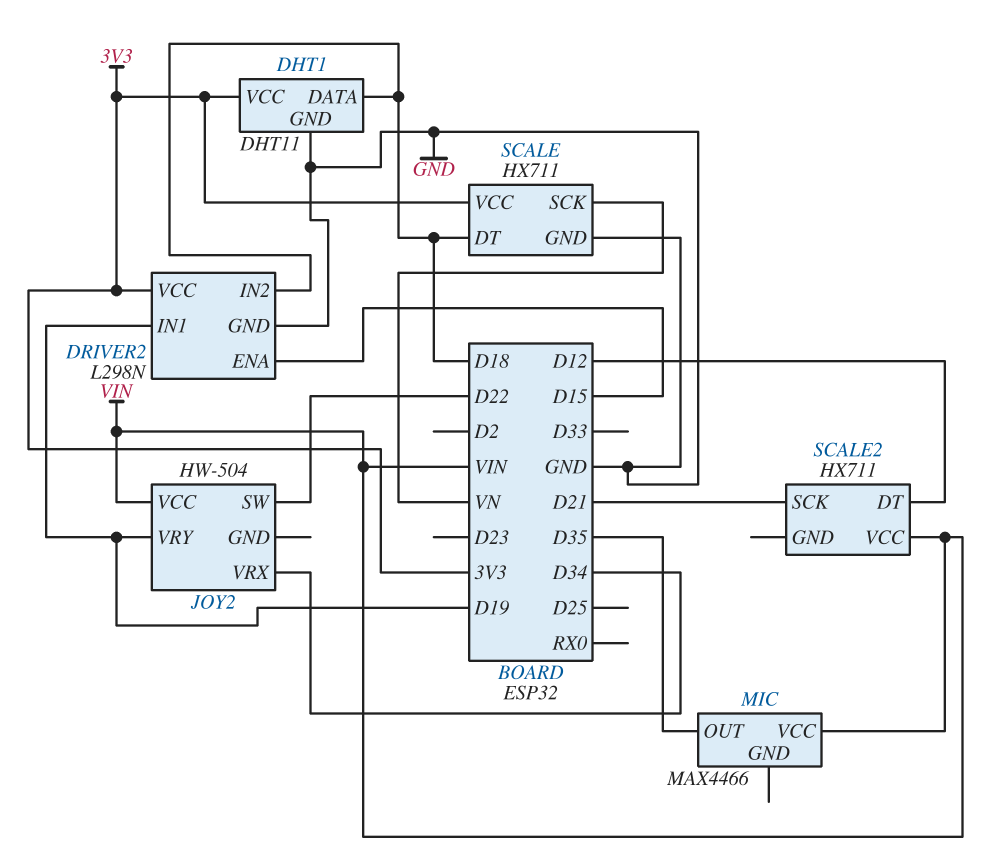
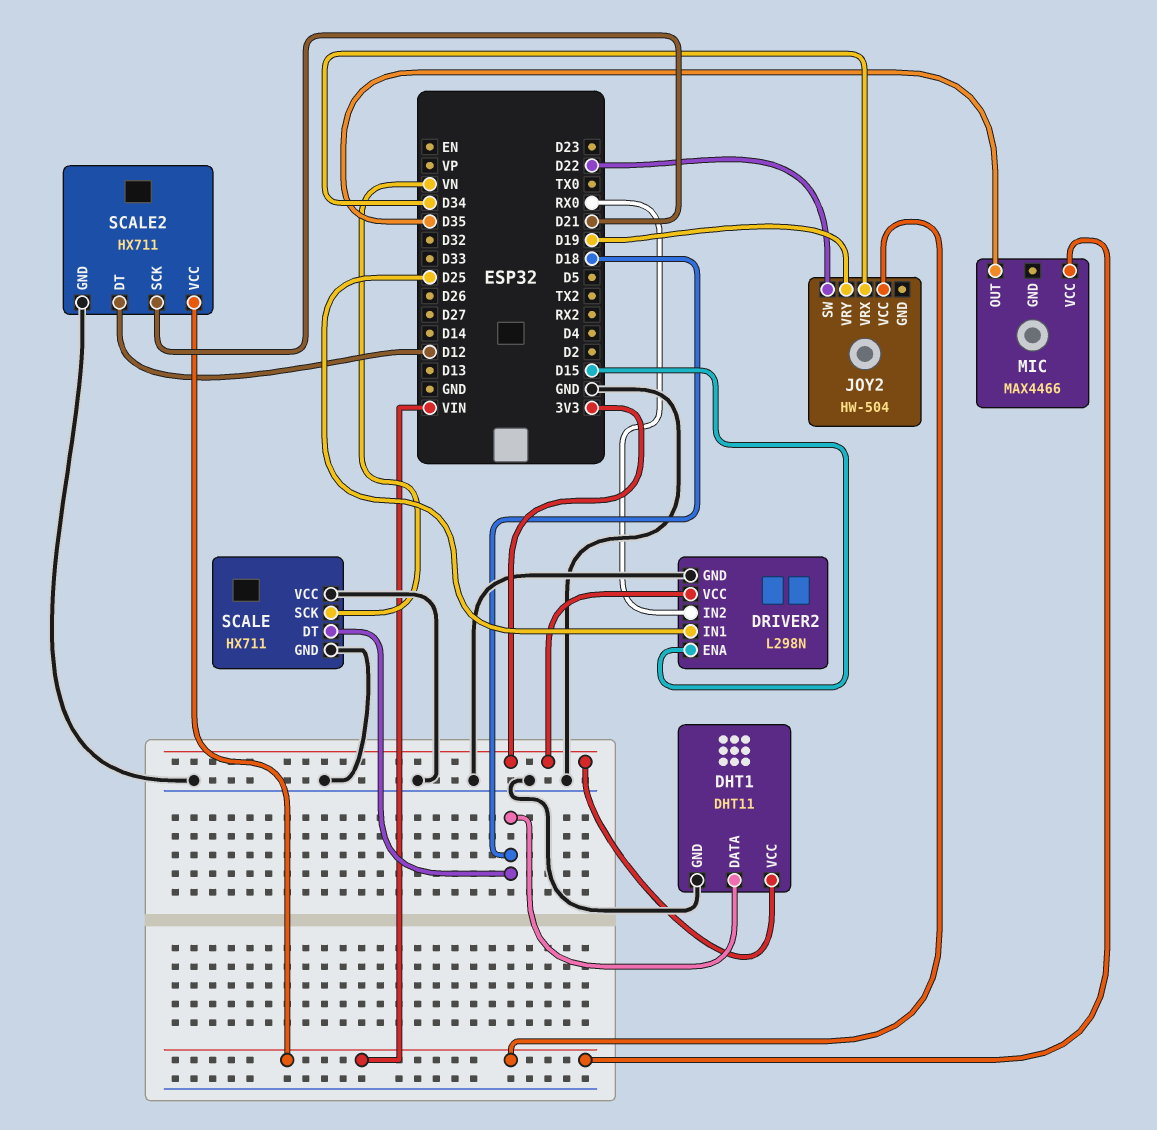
DRIVER2 pin IN1: D19 -> D25
DRIVER2 pin IN2: D18 -> RX0
SCALE pin VCC: 3V3 -> GND
SCALE2 pin GND: none -> GND

